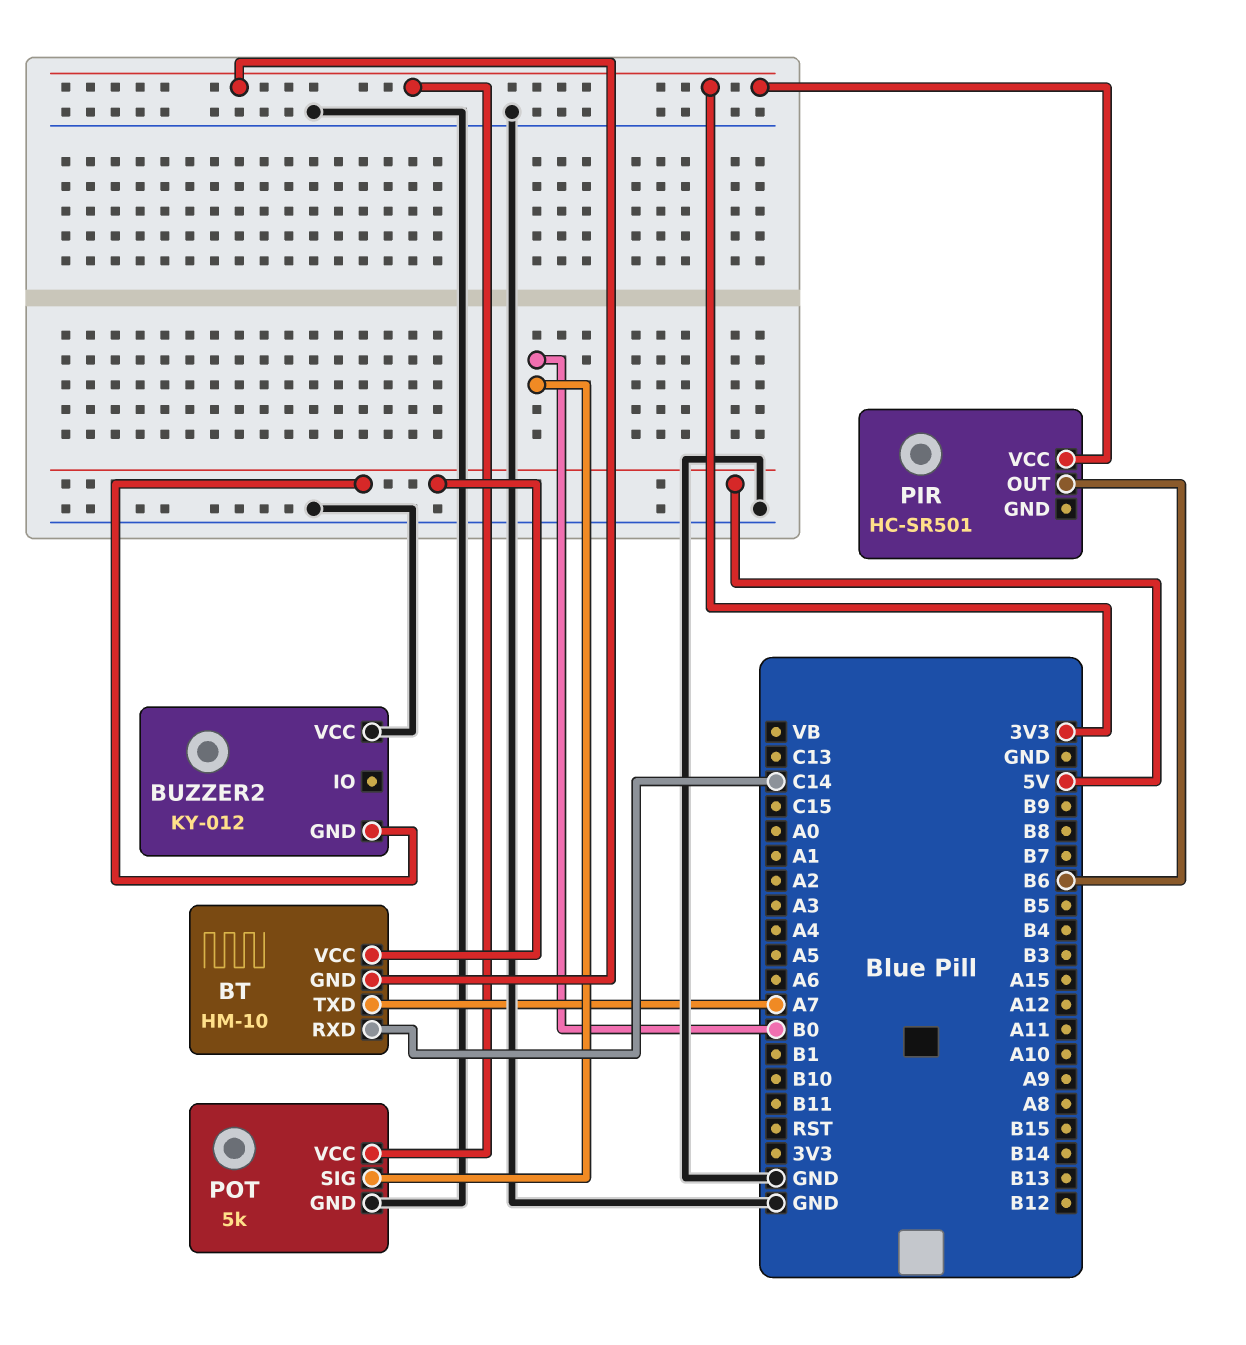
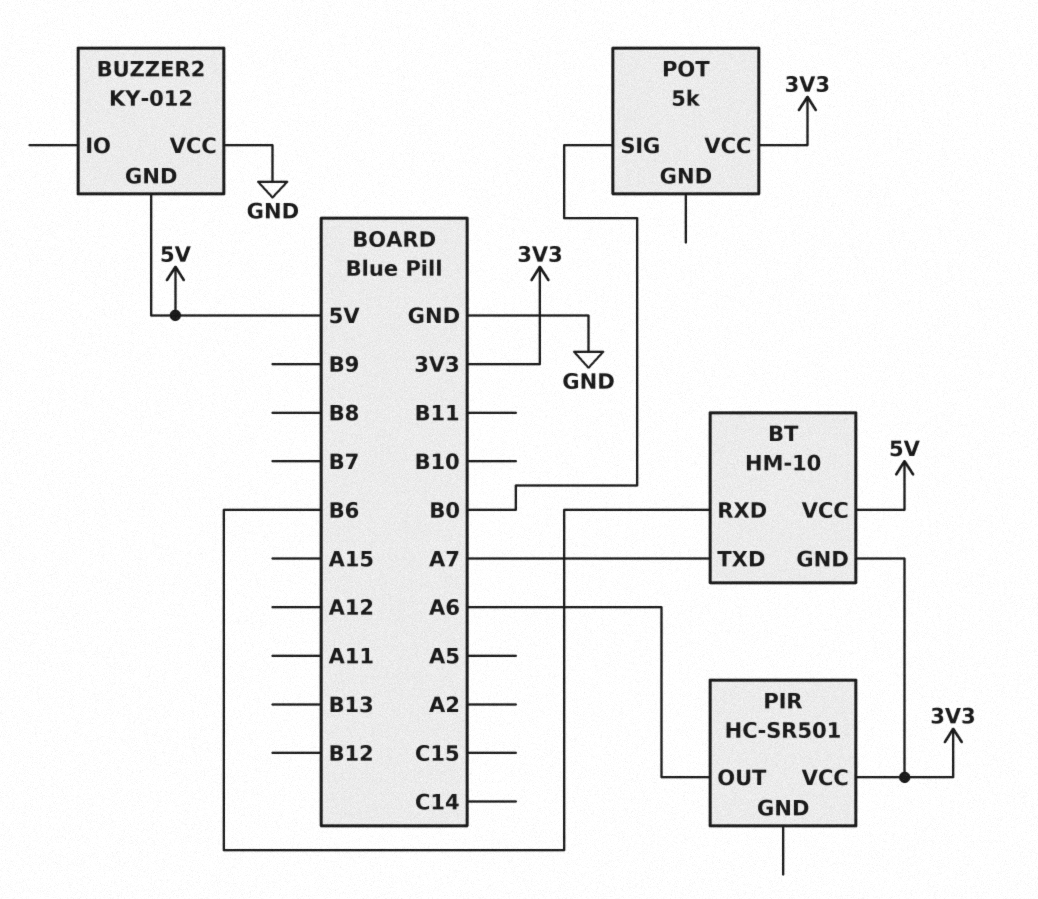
BT pin RXD: C14 -> B6
PIR pin OUT: B6 -> A6
POT pin GND: GND -> none

